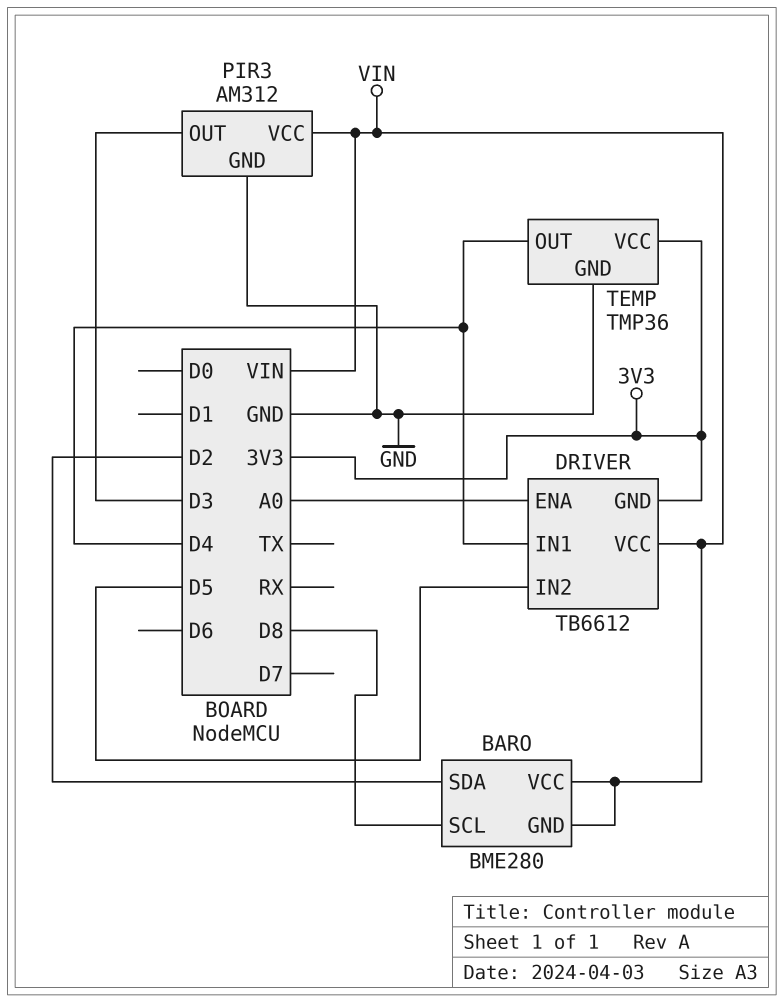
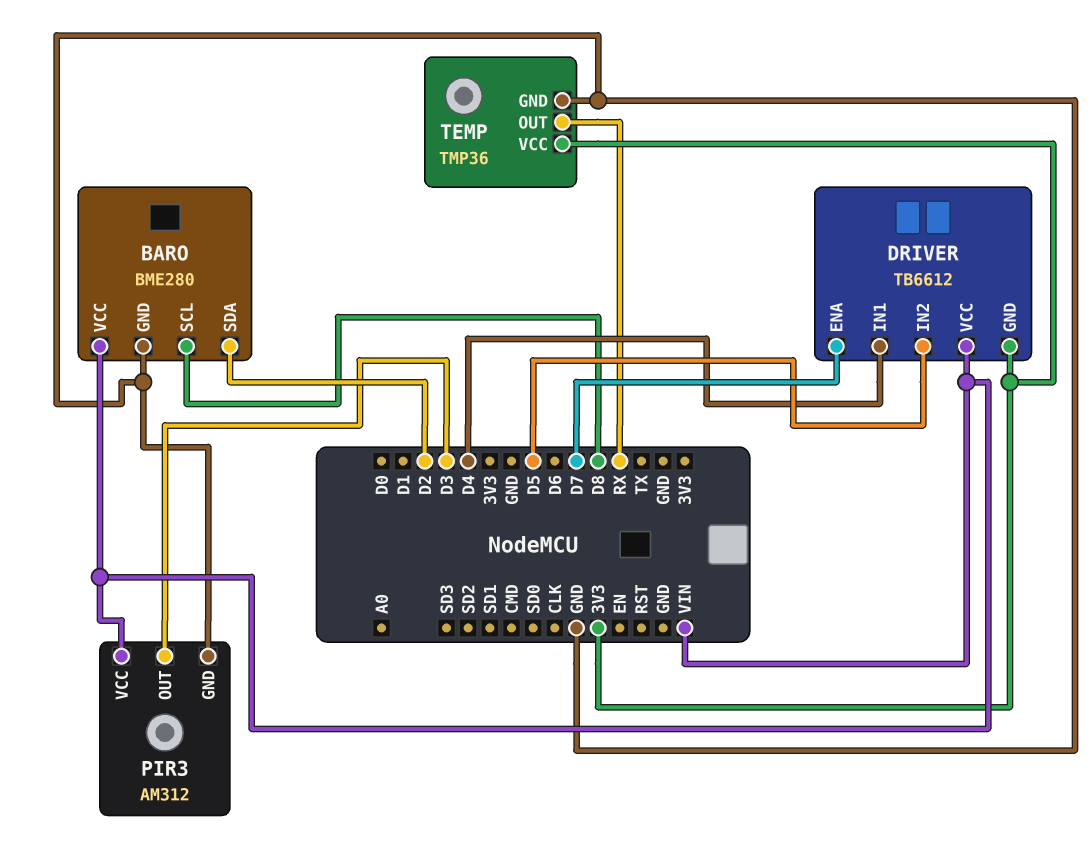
BARO pin GND: VIN -> GND
DRIVER pin ENA: A0 -> D7
TEMP pin OUT: D4 -> RX

